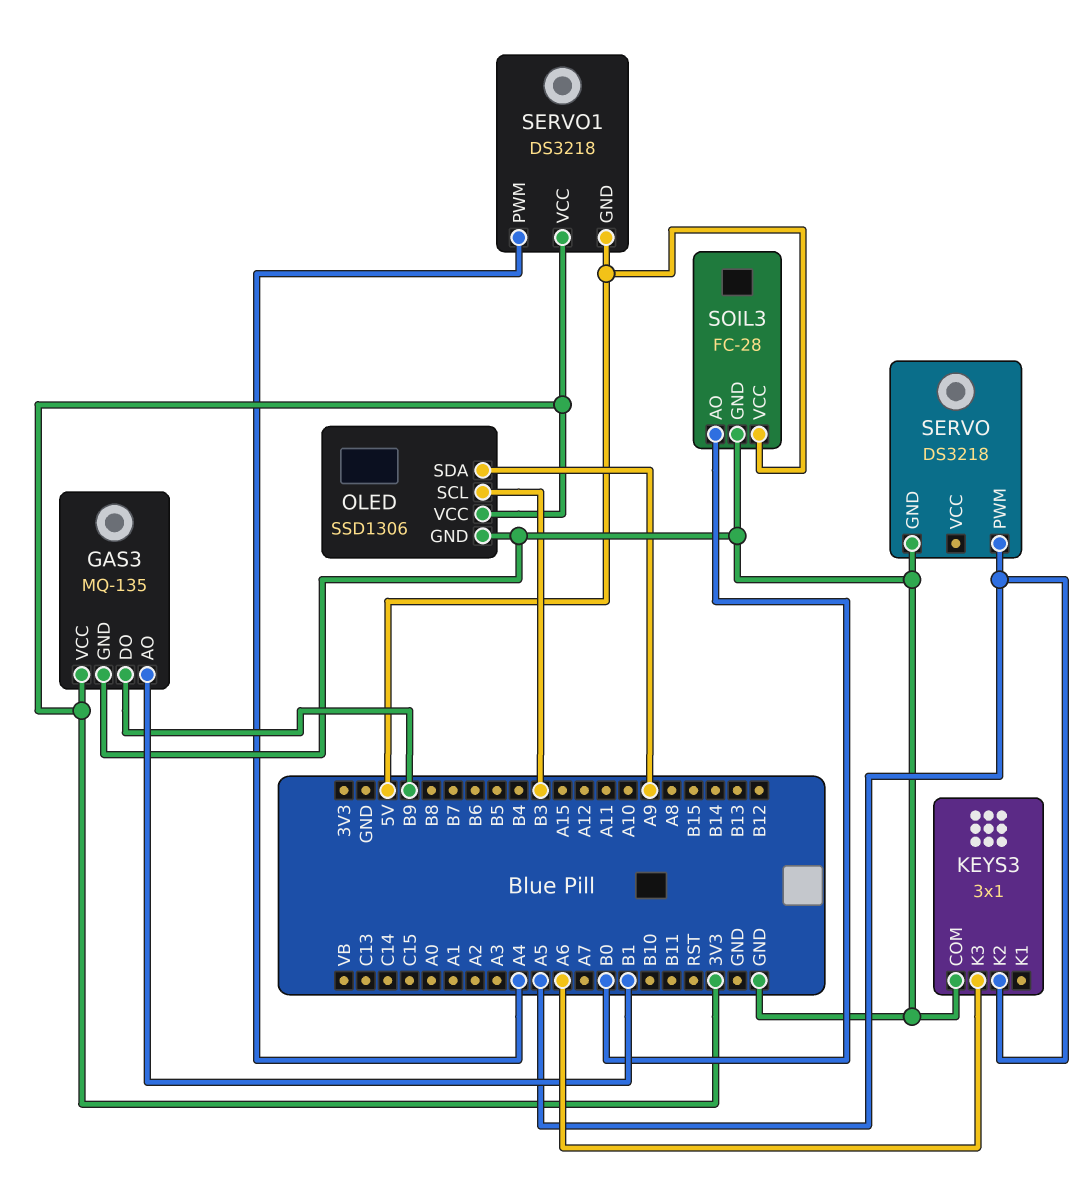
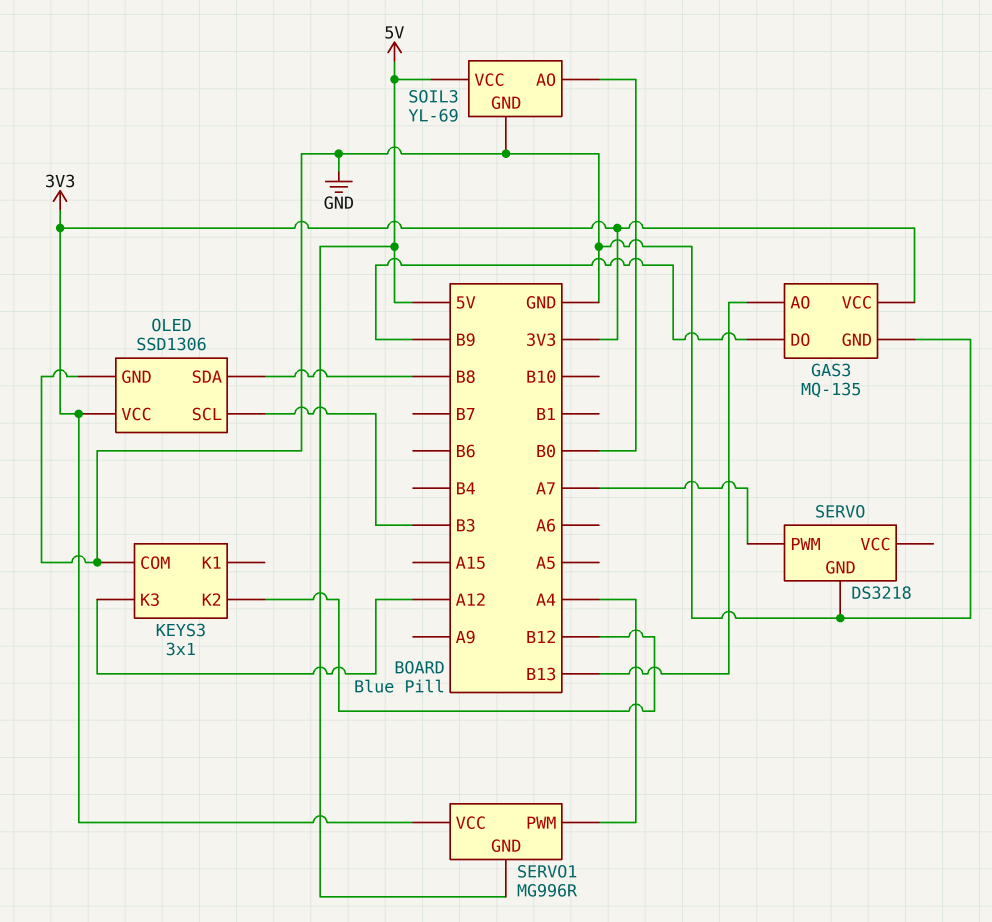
GAS3 pin AO: B1 -> B13
KEYS3 pin K2: A5 -> B12
KEYS3 pin K3: A6 -> A12
OLED pin SDA: A9 -> B8
SERVO pin PWM: A5 -> A7
SERVO1: DS3218 -> MG996R
SOIL3: FC-28 -> YL-69

